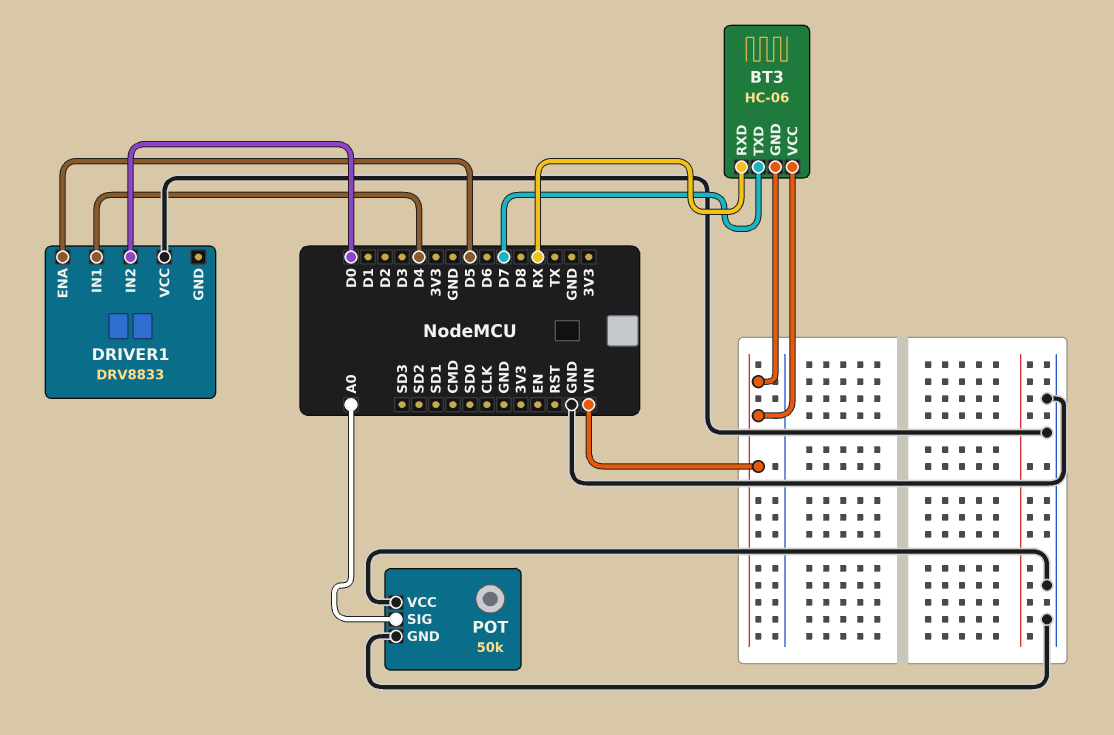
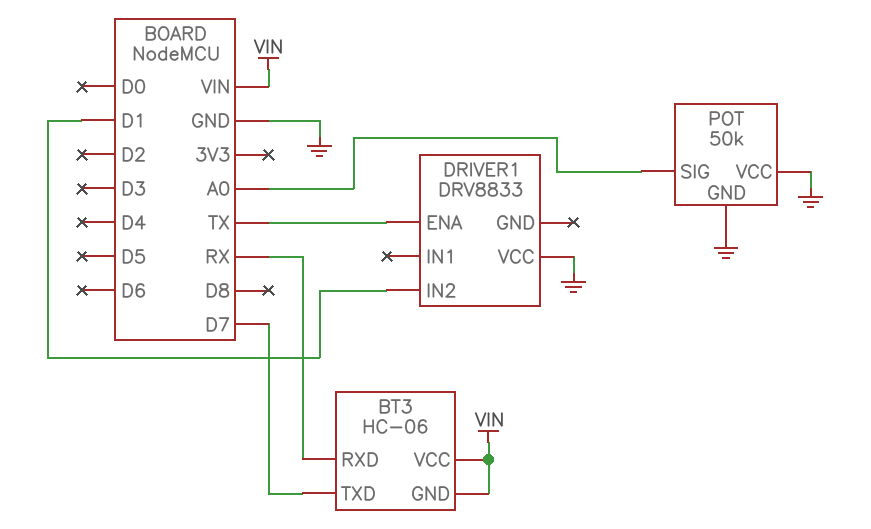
DRIVER1 pin ENA: D5 -> TX
DRIVER1 pin IN1: D4 -> none
DRIVER1 pin IN2: D0 -> D1

